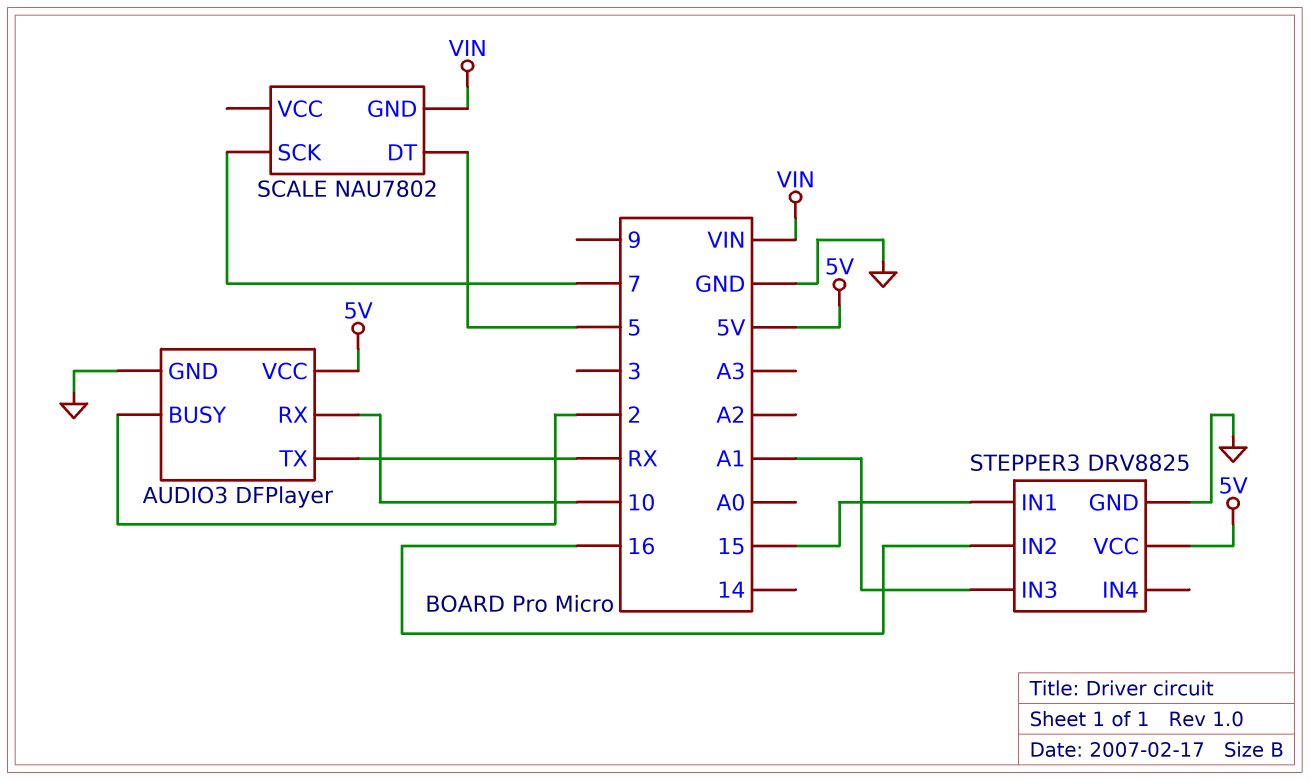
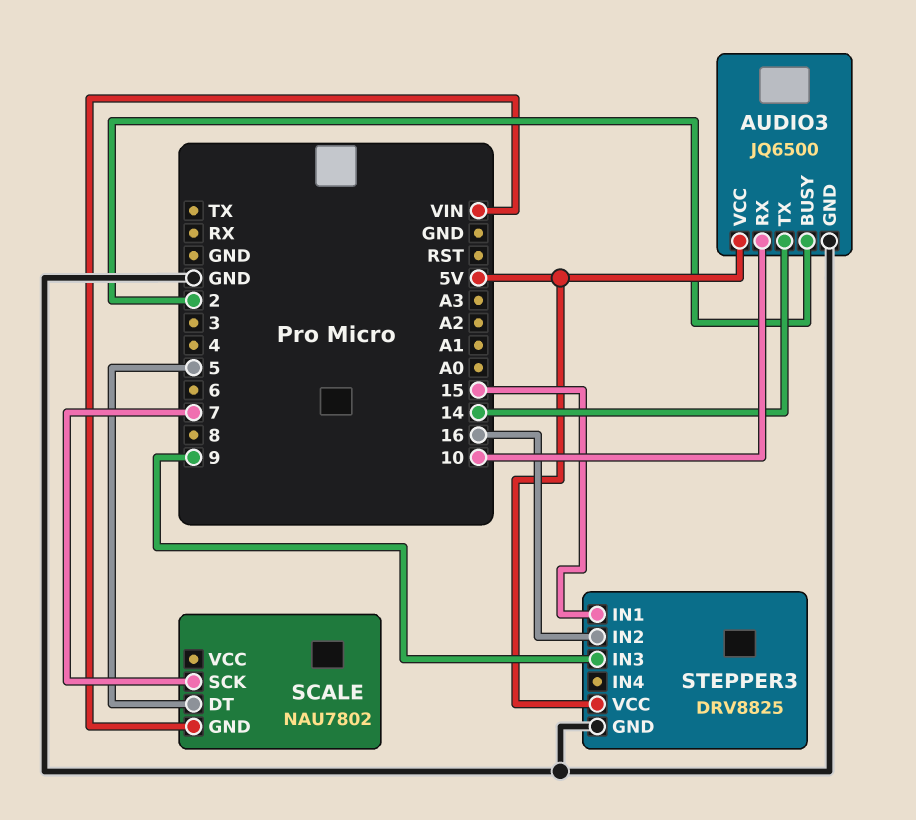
AUDIO3: DFPlayer -> JQ6500
AUDIO3 pin TX: RX -> 14
STEPPER3 pin IN3: A1 -> 9

